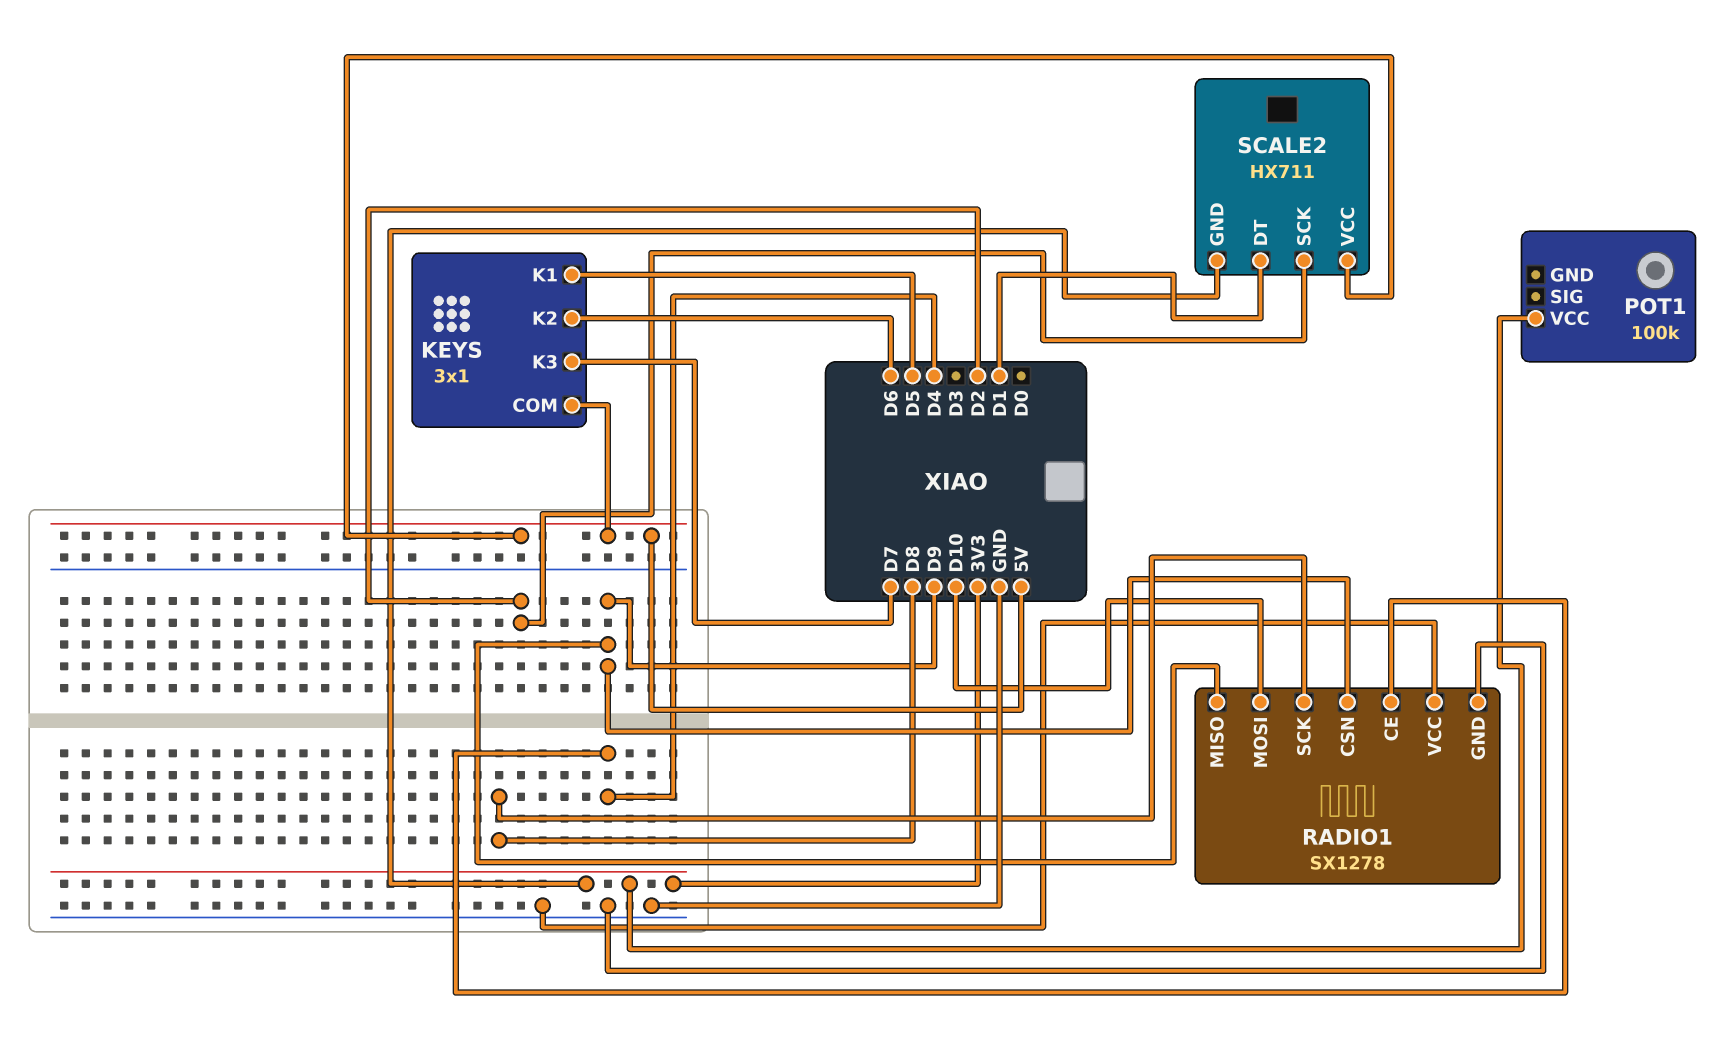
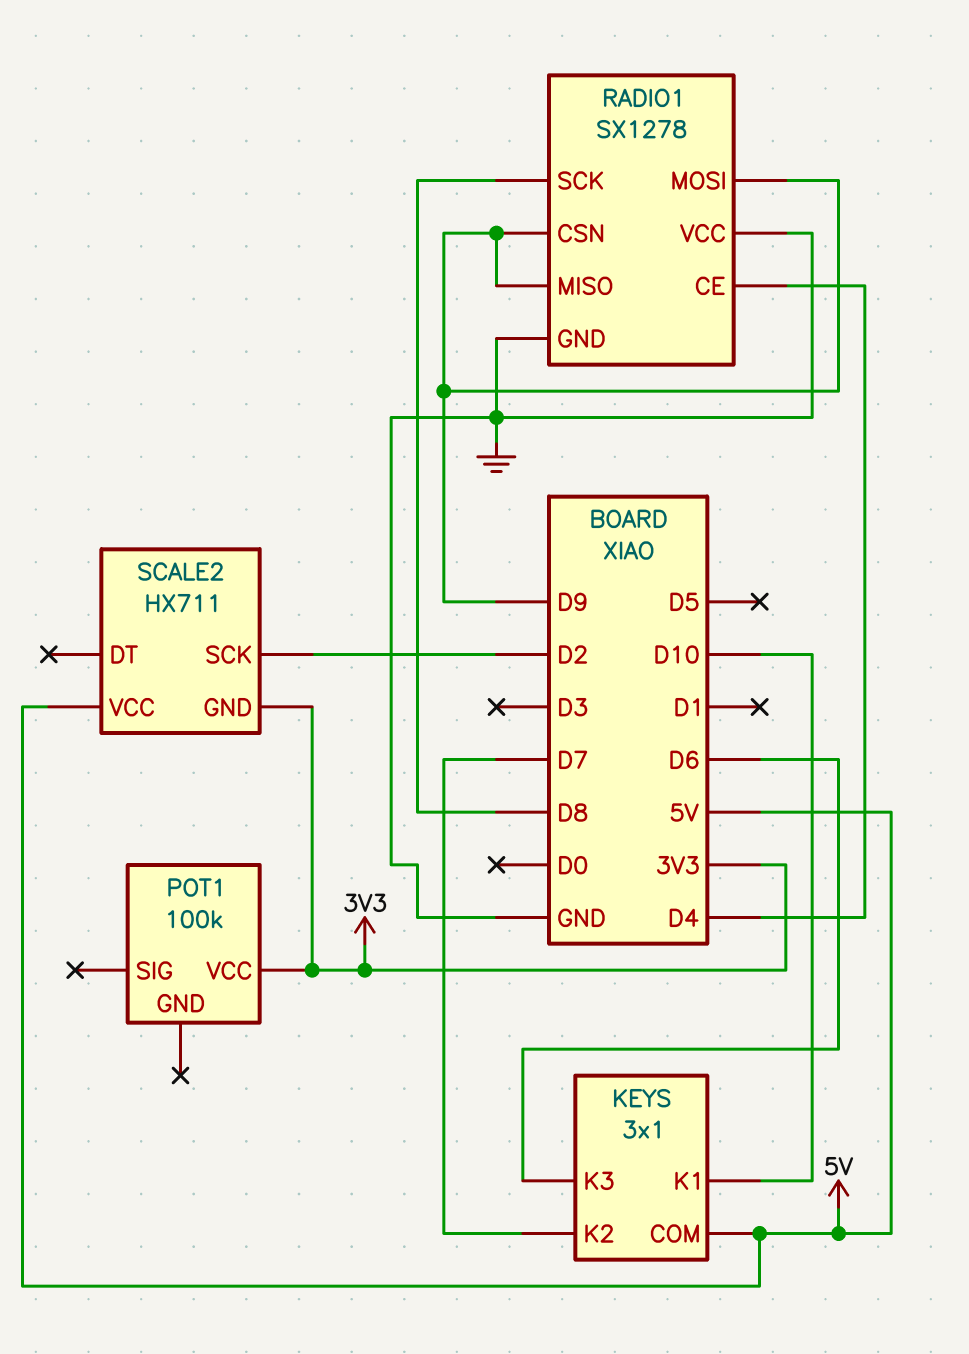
KEYS pin K1: D5 -> D10
KEYS pin K2: D6 -> D7
KEYS pin K3: D7 -> D6
RADIO1 pin MOSI: D10 -> D9
SCALE2 pin DT: D1 -> none

